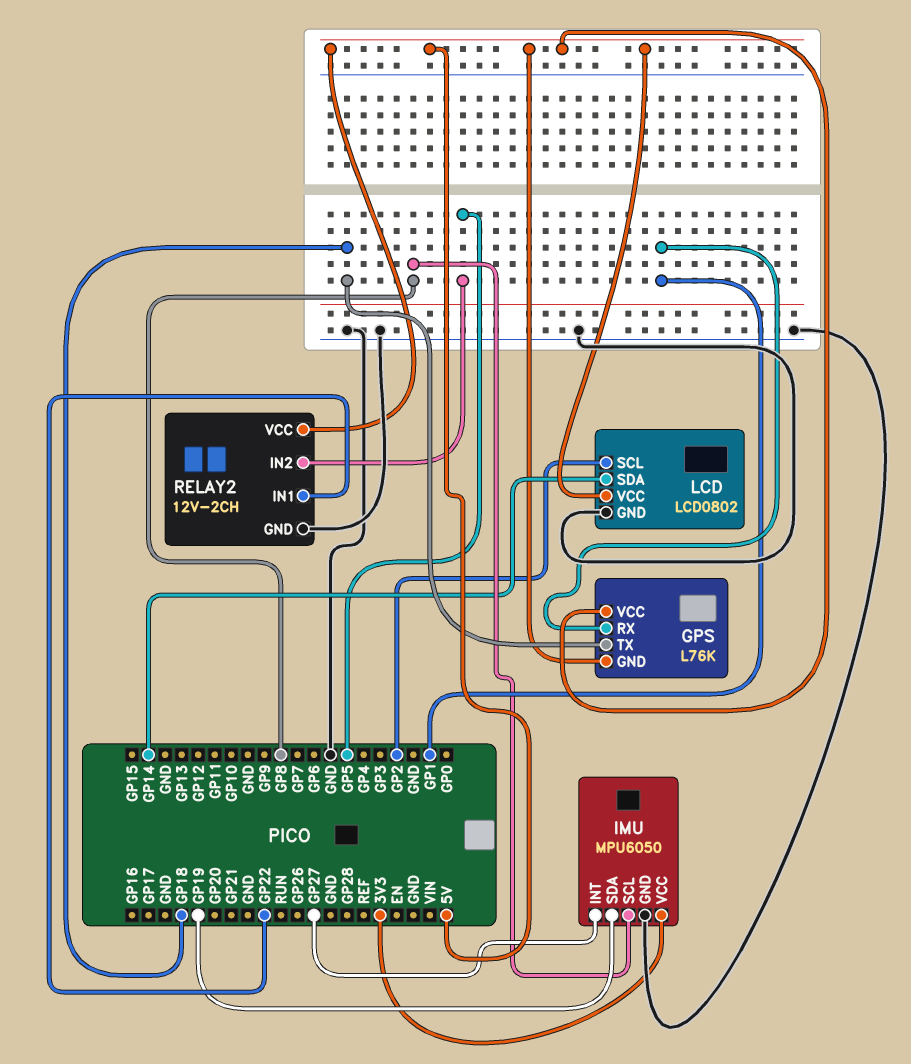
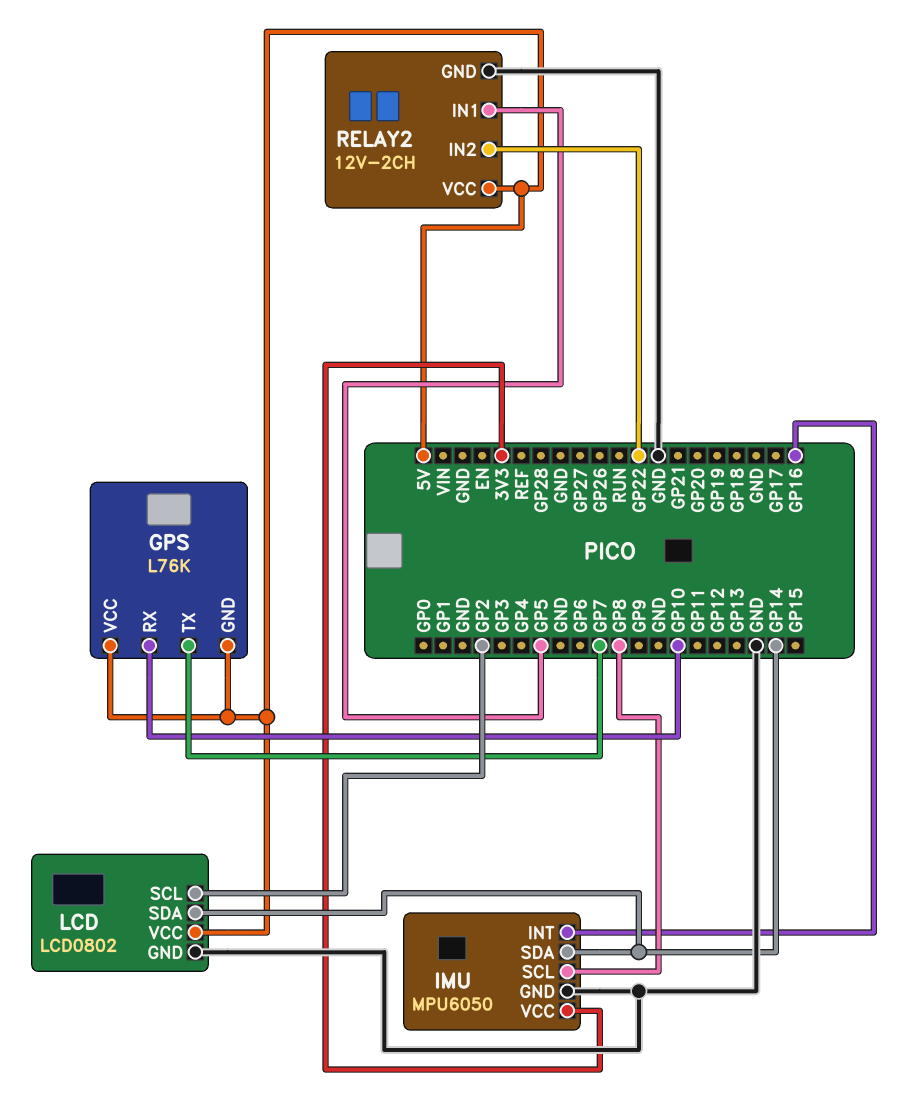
GPS pin RX: GP1 -> GP10
GPS pin TX: GP18 -> GP7
IMU pin INT: GP27 -> GP16
IMU pin SDA: GP19 -> GP14
RELAY2 pin IN1: GP22 -> GP5
RELAY2 pin IN2: GP5 -> GP22

